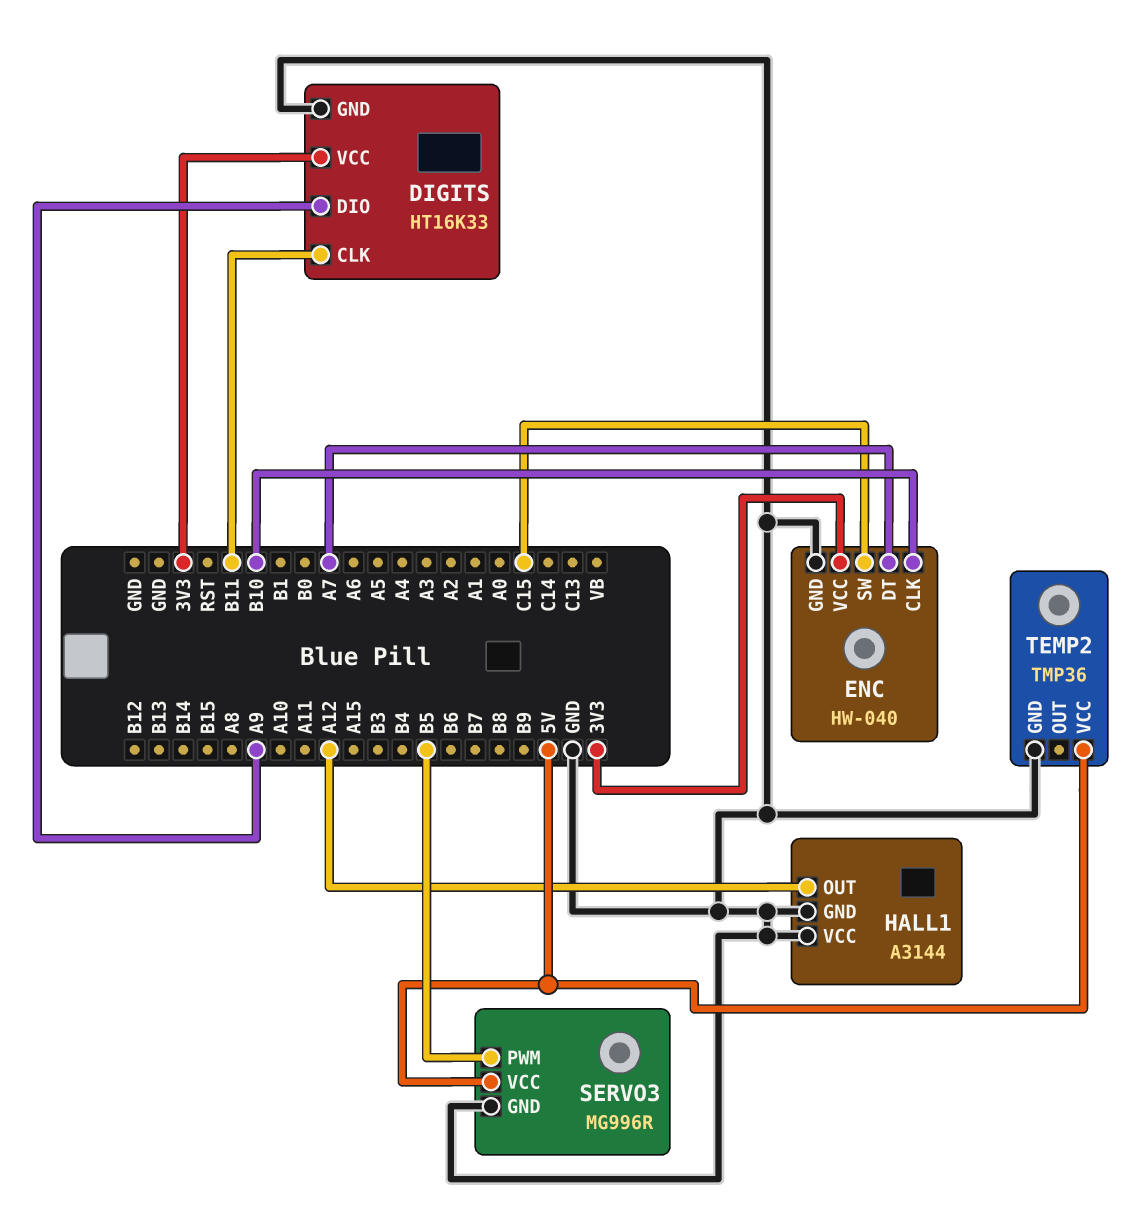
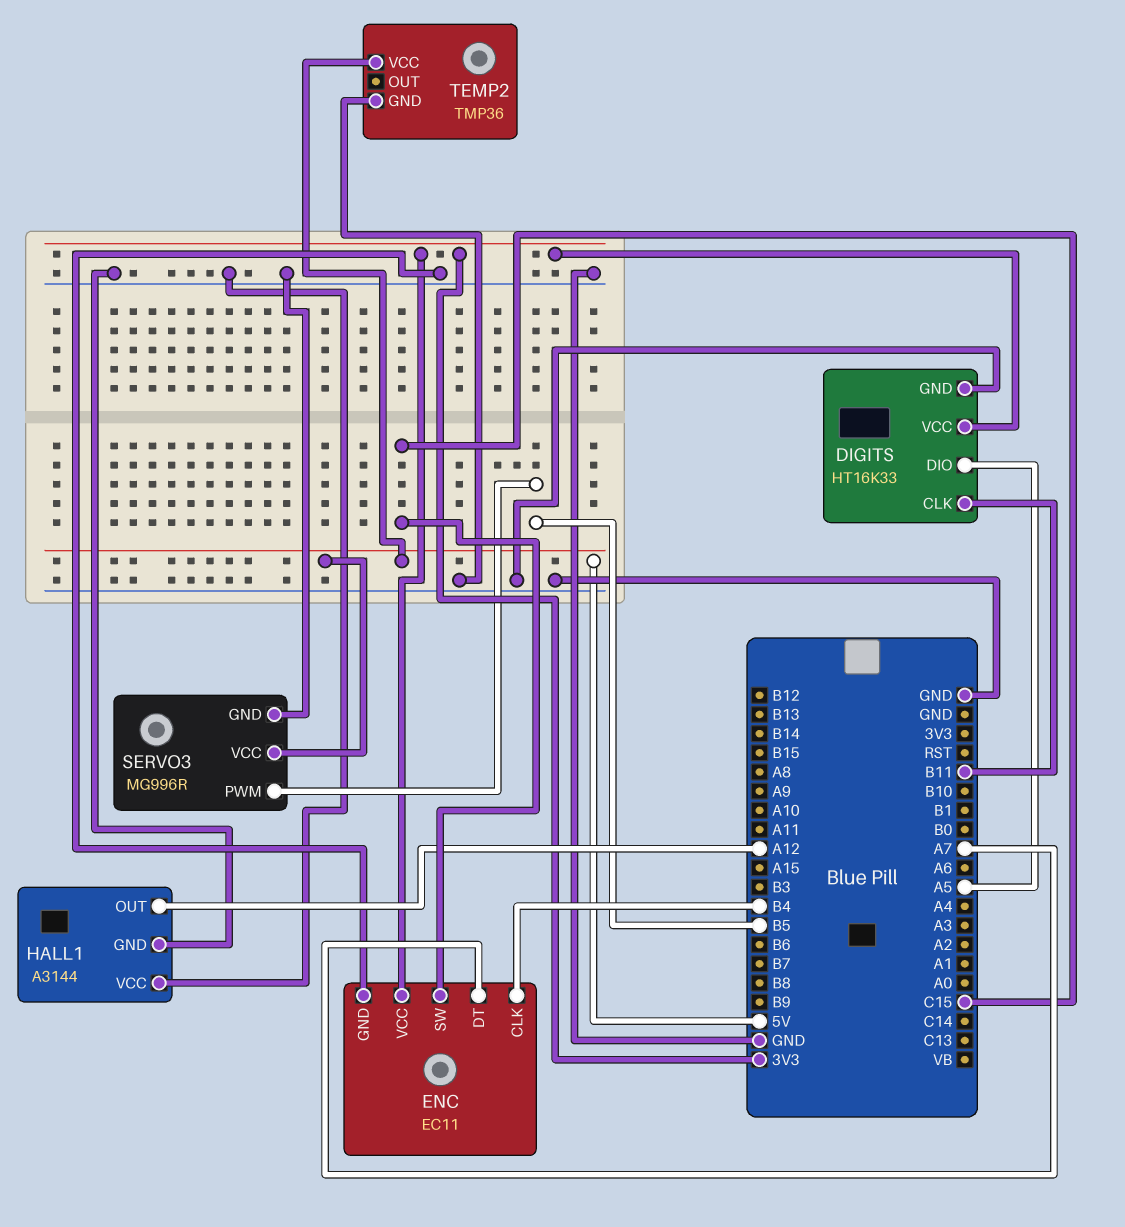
DIGITS pin DIO: A9 -> A5
ENC: HW-040 -> EC11
ENC pin CLK: B10 -> B4

